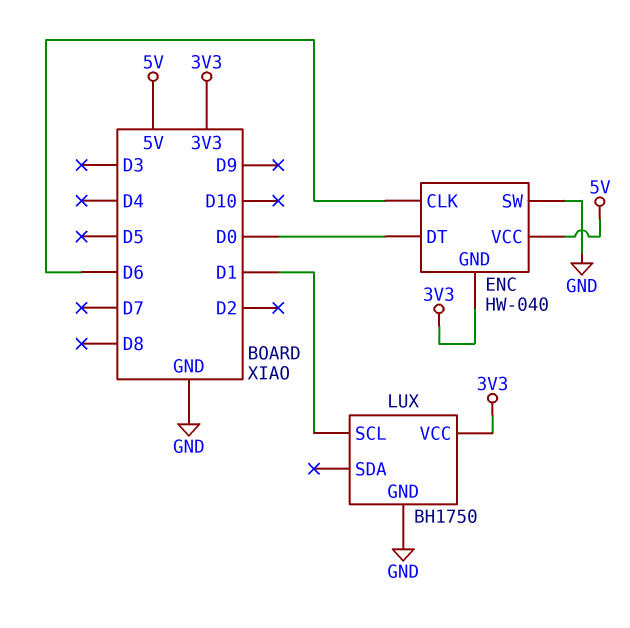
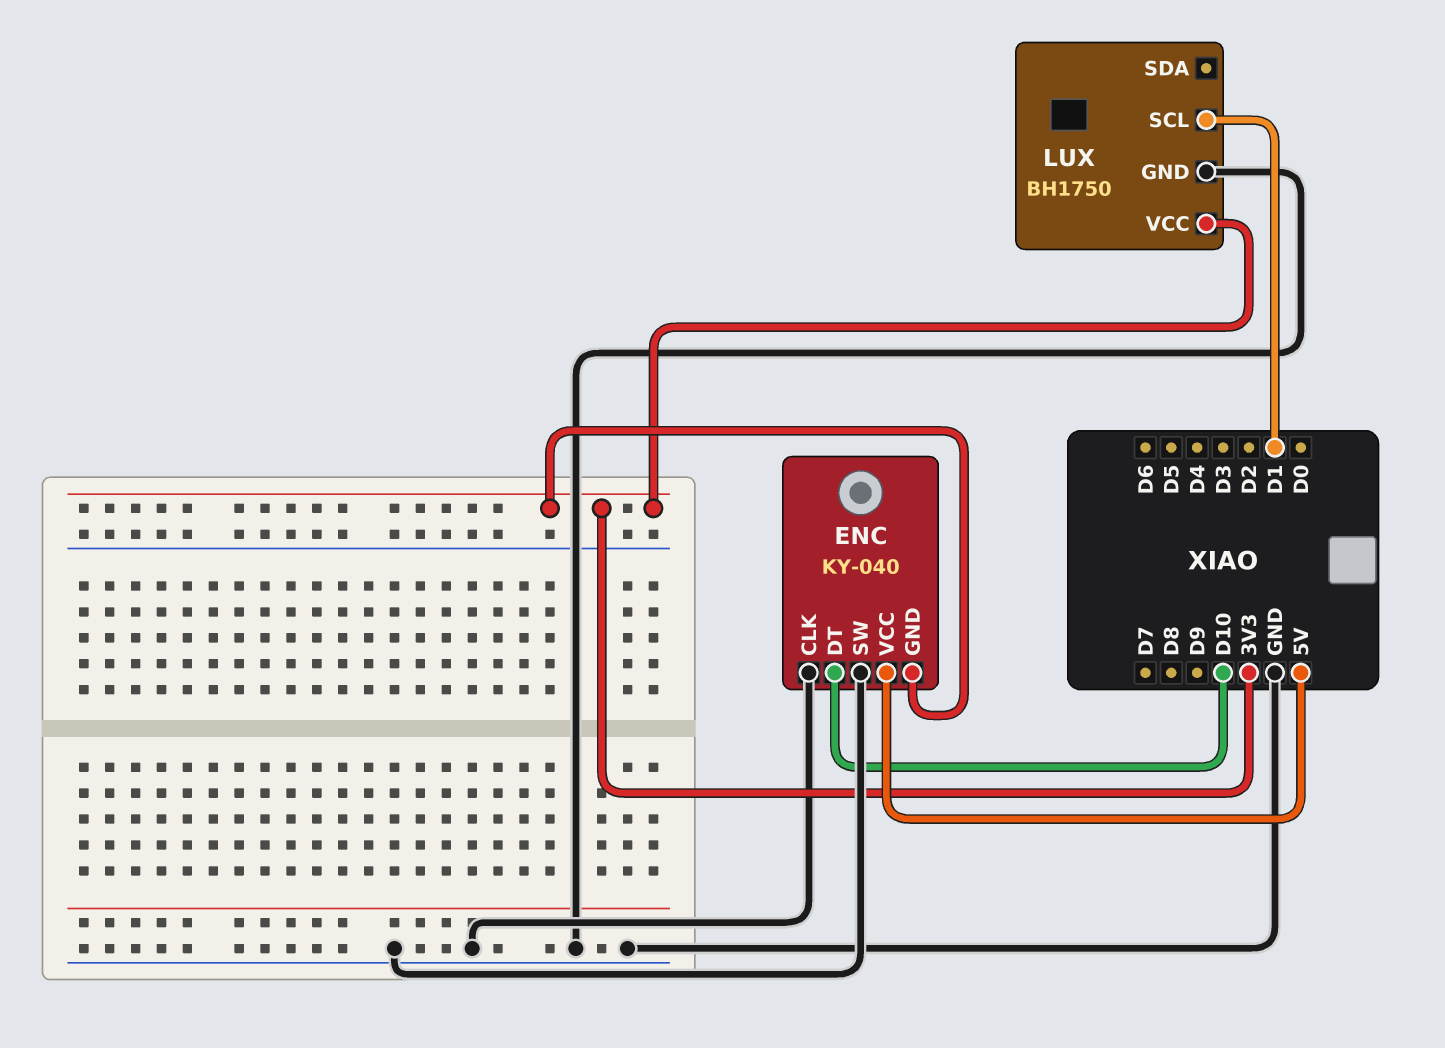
ENC: HW-040 -> KY-040
ENC pin CLK: D6 -> GND
ENC pin DT: D0 -> D10

